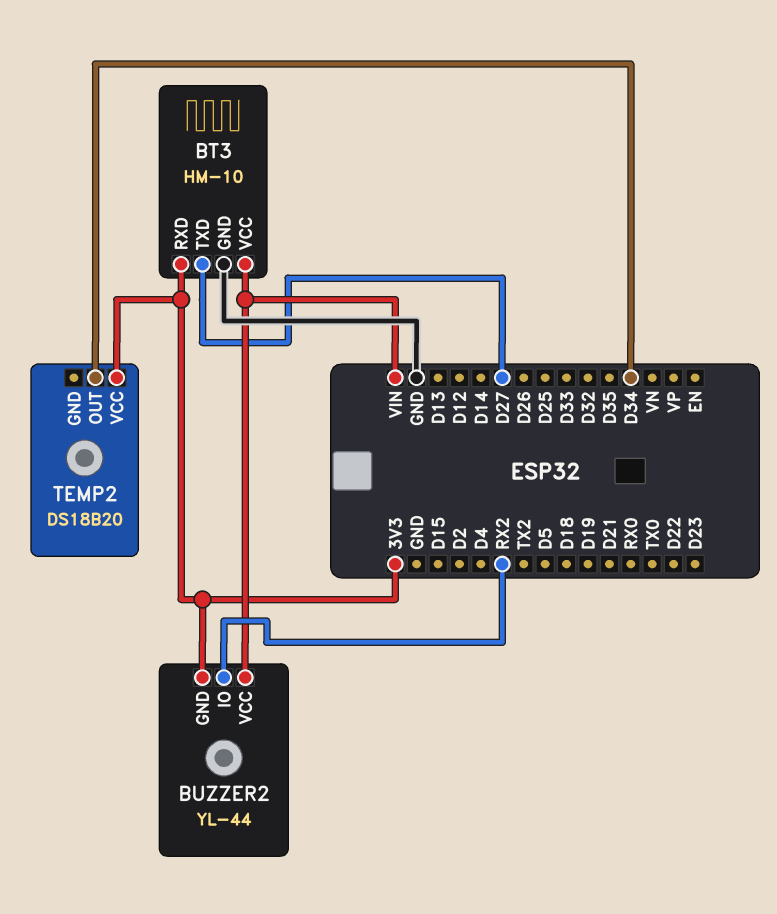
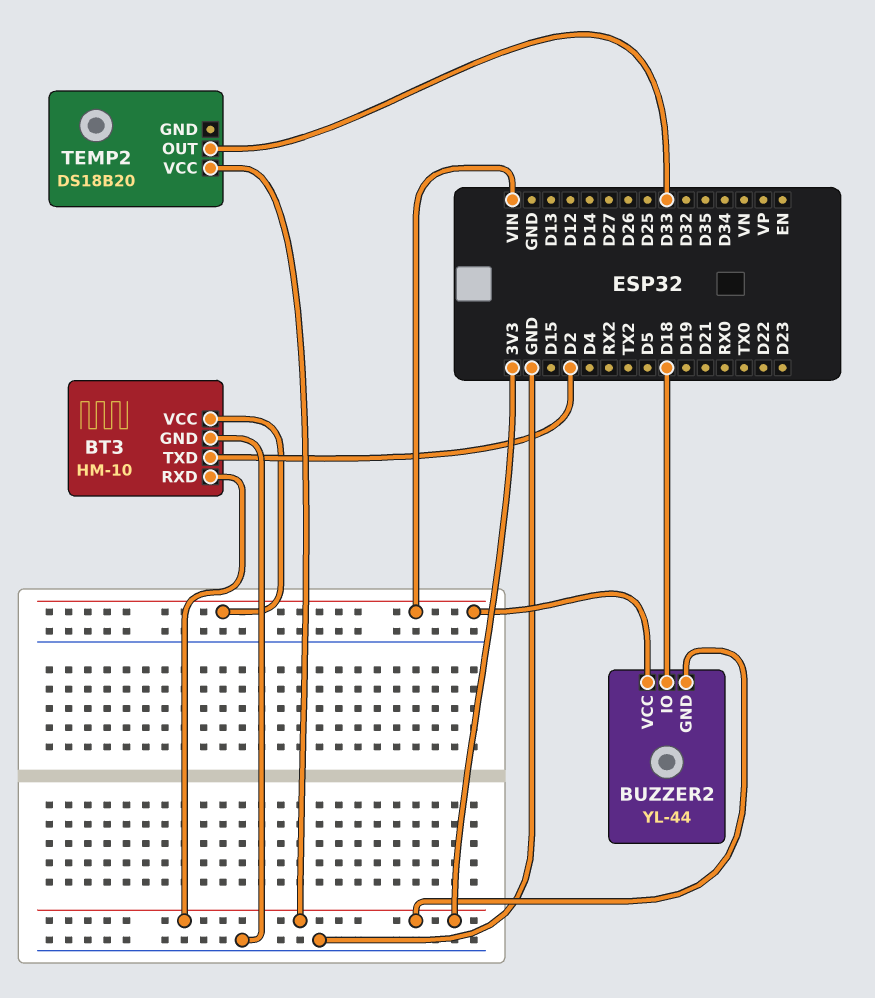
BT3 pin TXD: D27 -> D2
BUZZER2 pin IO: RX2 -> D18
TEMP2 pin OUT: D34 -> D33

